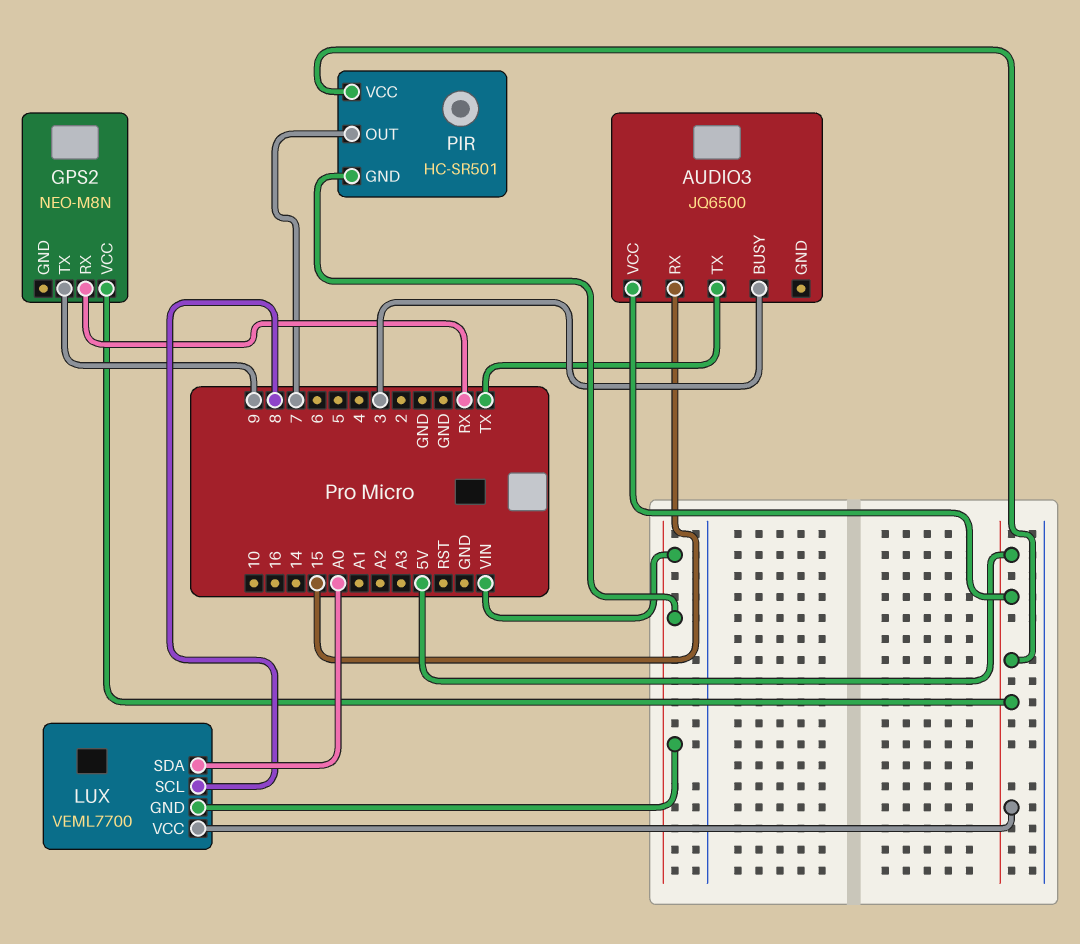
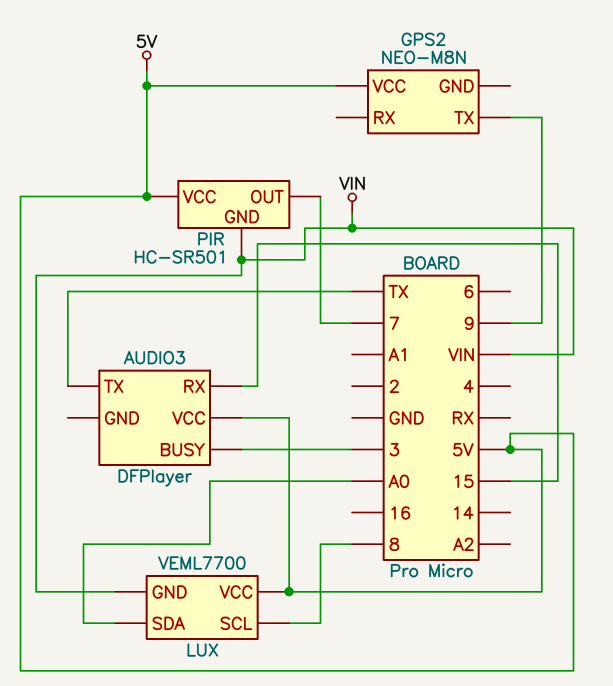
AUDIO3: JQ6500 -> DFPlayer
GPS2 pin RX: RX -> none

